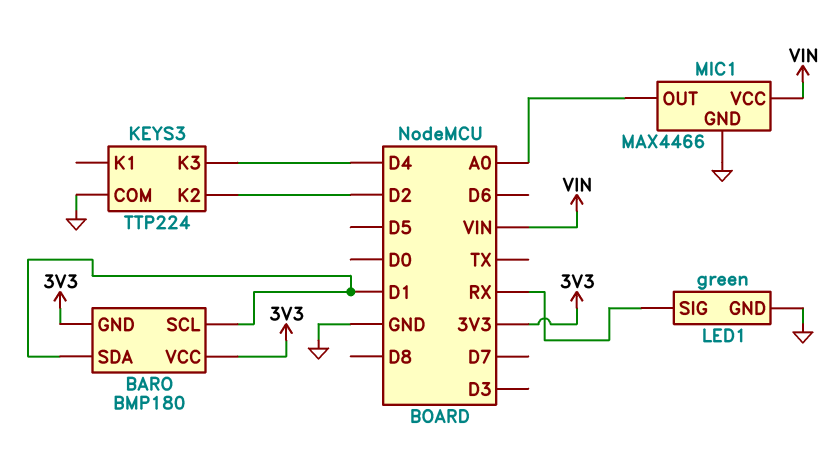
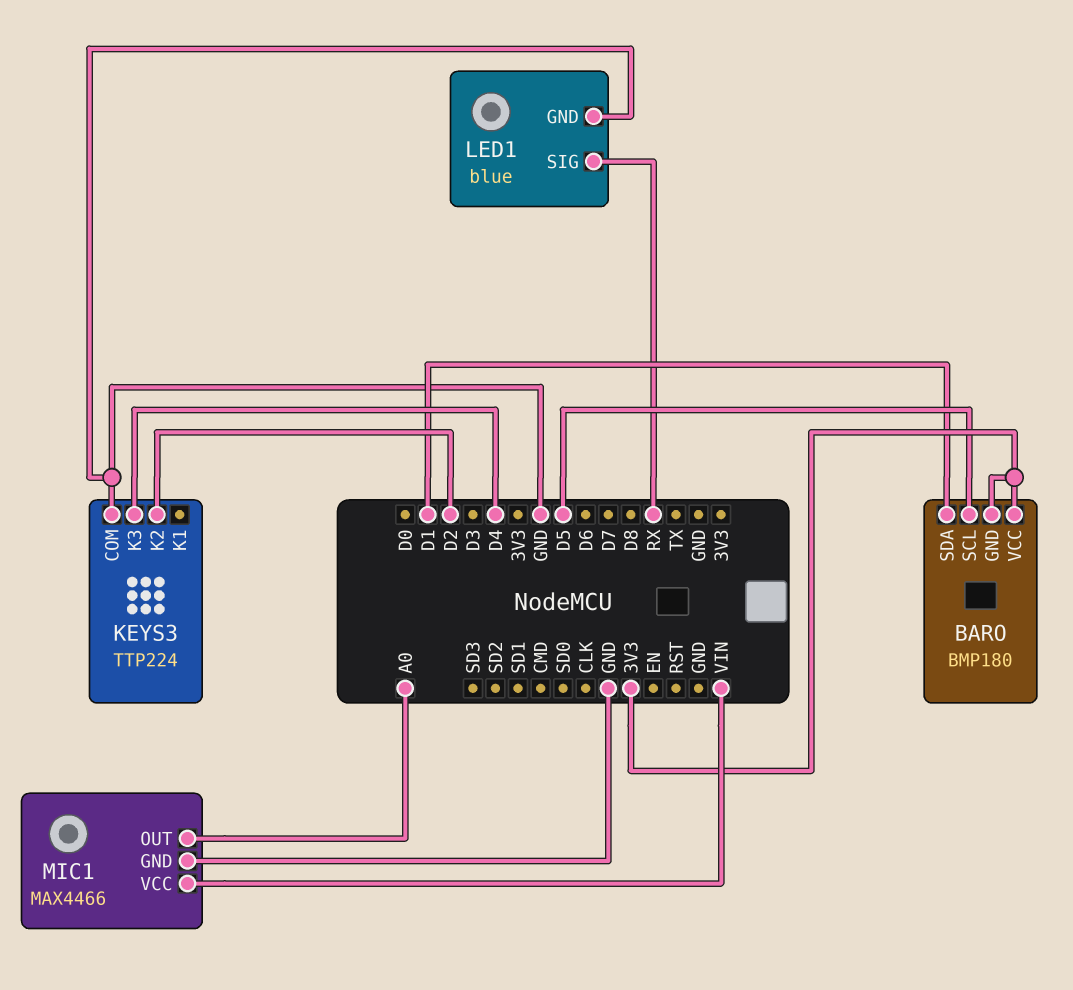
BARO pin SCL: D1 -> D5
LED1: green -> blue

